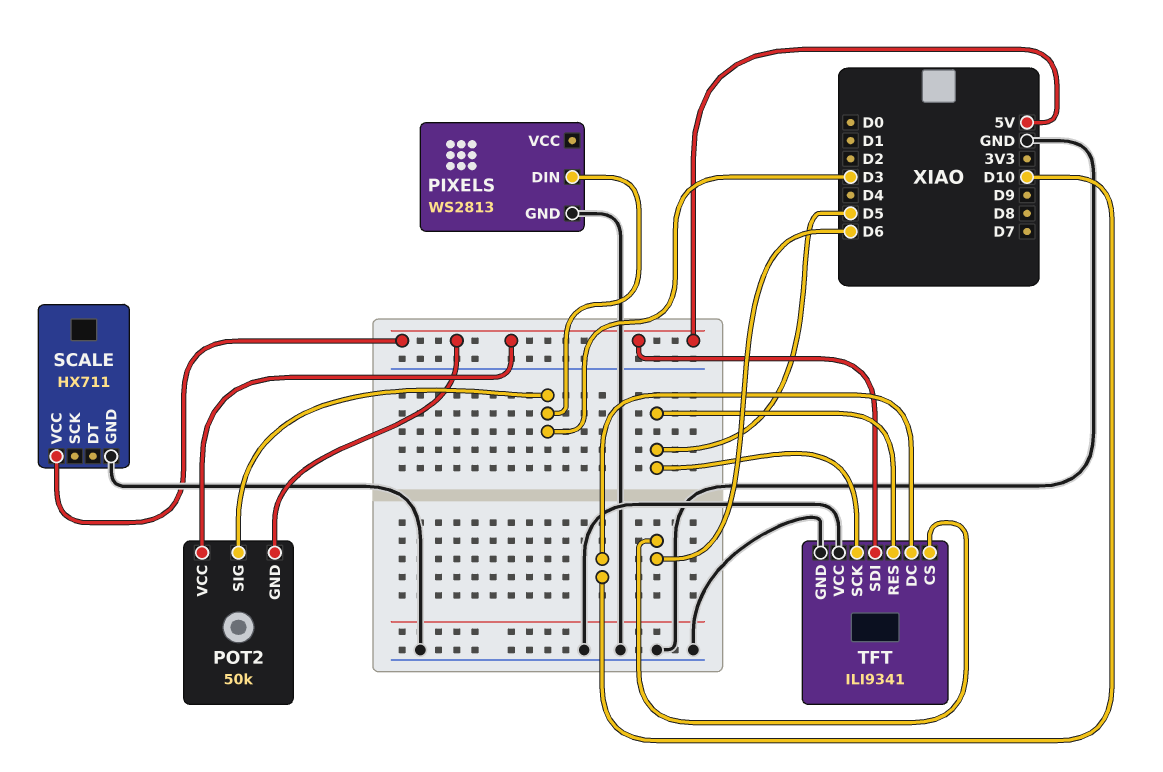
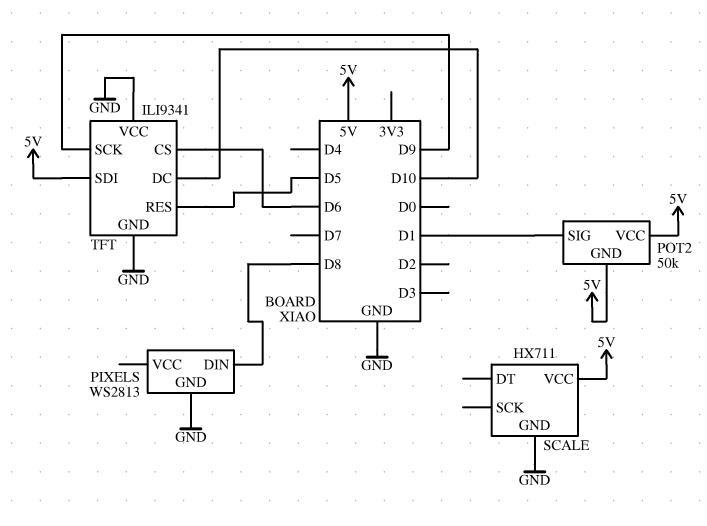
PIXELS pin DIN: D3 -> D8
POT2 pin SIG: D3 -> D1
TFT pin SCK: D5 -> D9

